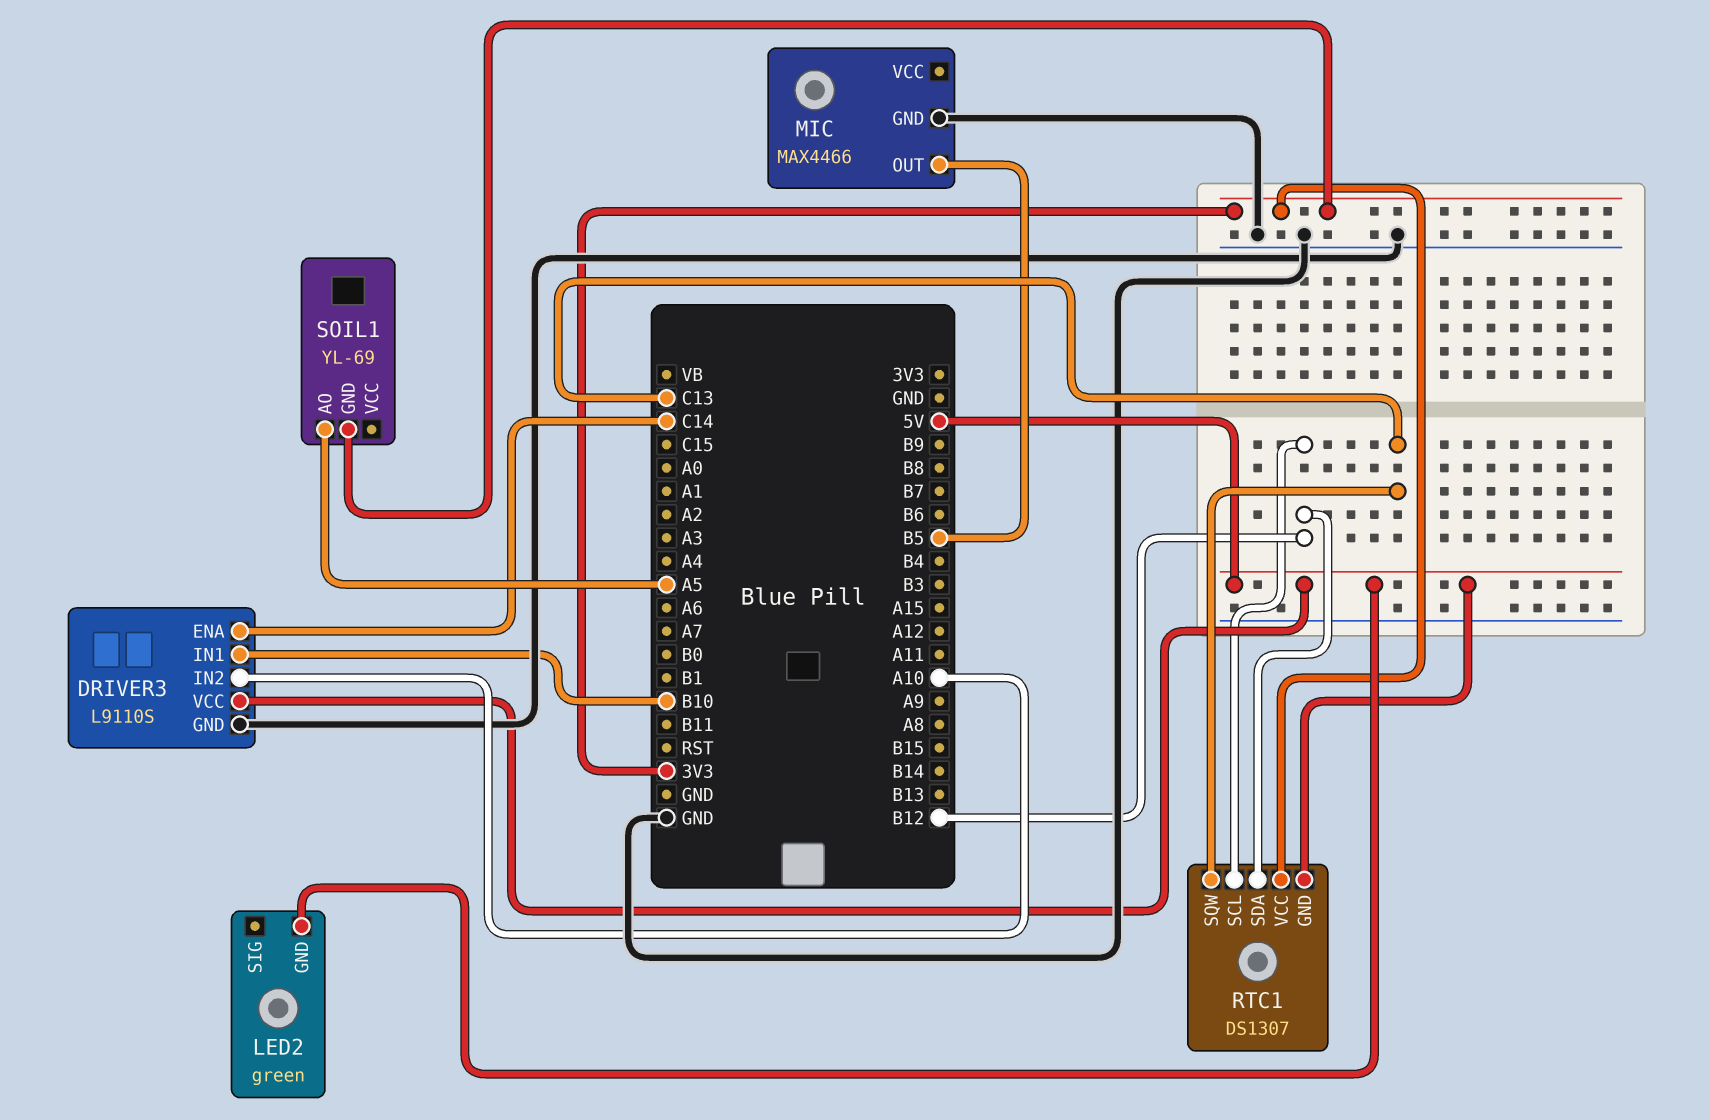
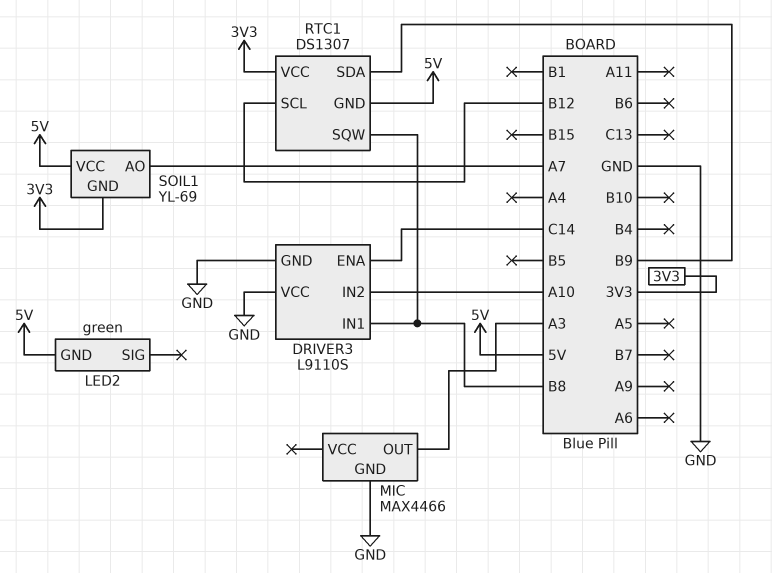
DRIVER3 pin IN1: B10 -> B8
DRIVER3 pin VCC: 5V -> GND
MIC pin OUT: B5 -> A3
RTC1 pin SDA: B12 -> B9
RTC1 pin SQW: C13 -> B8
SOIL1 pin AO: A5 -> A7
SOIL1 pin VCC: none -> 5V

